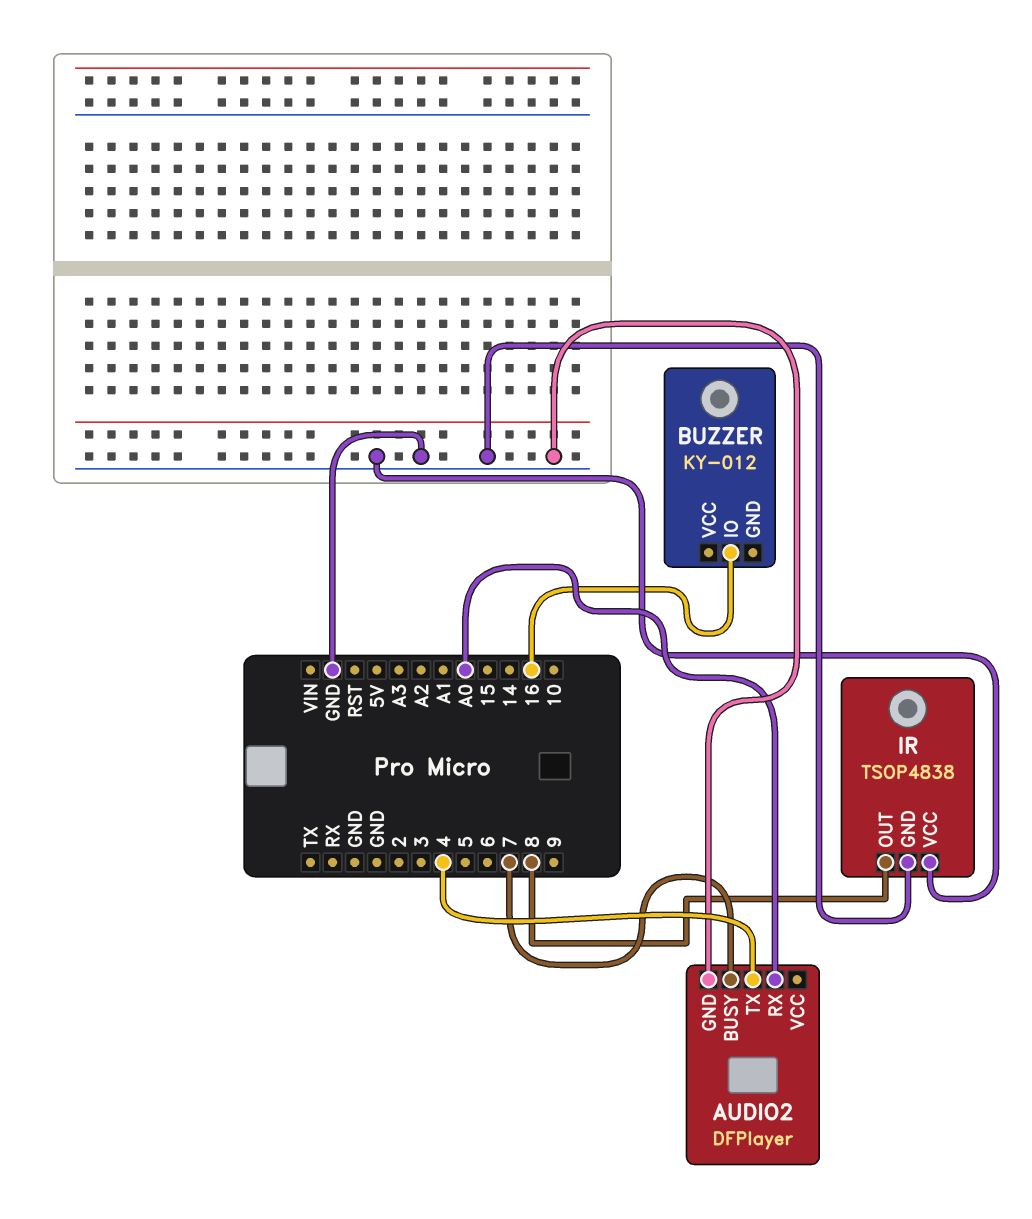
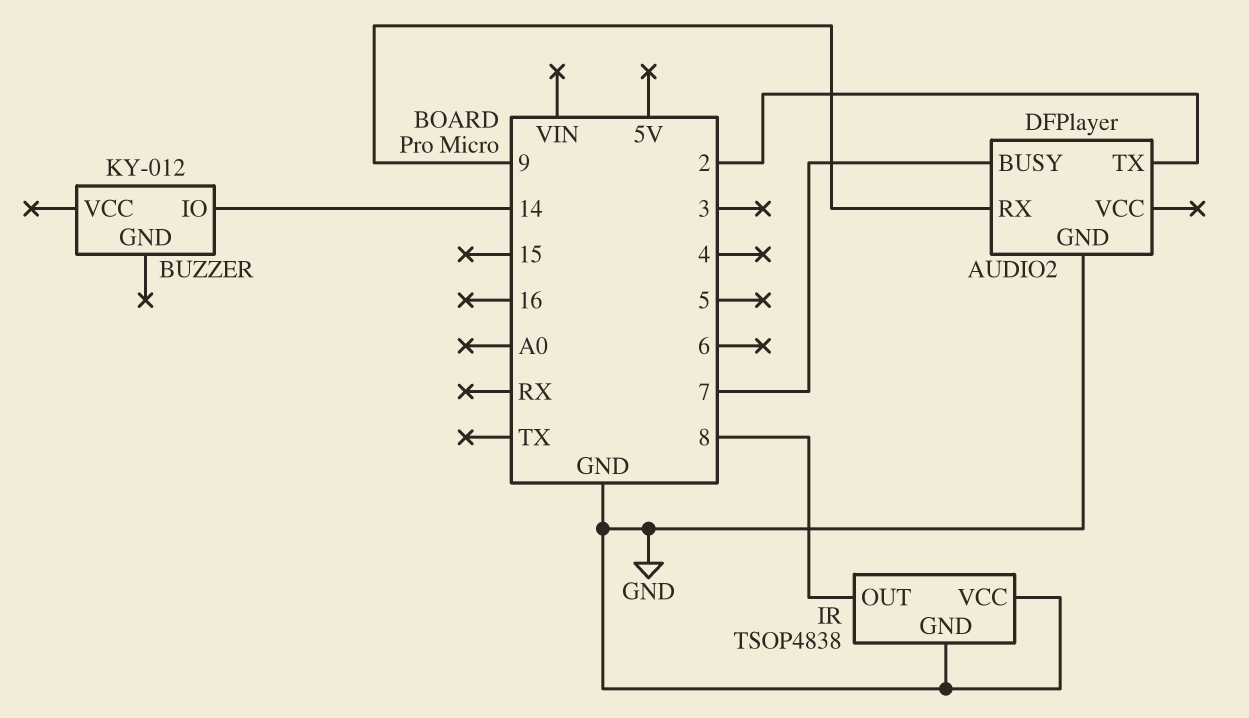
AUDIO2 pin RX: A0 -> 9
AUDIO2 pin TX: 4 -> 2
BUZZER pin IO: 16 -> 14

